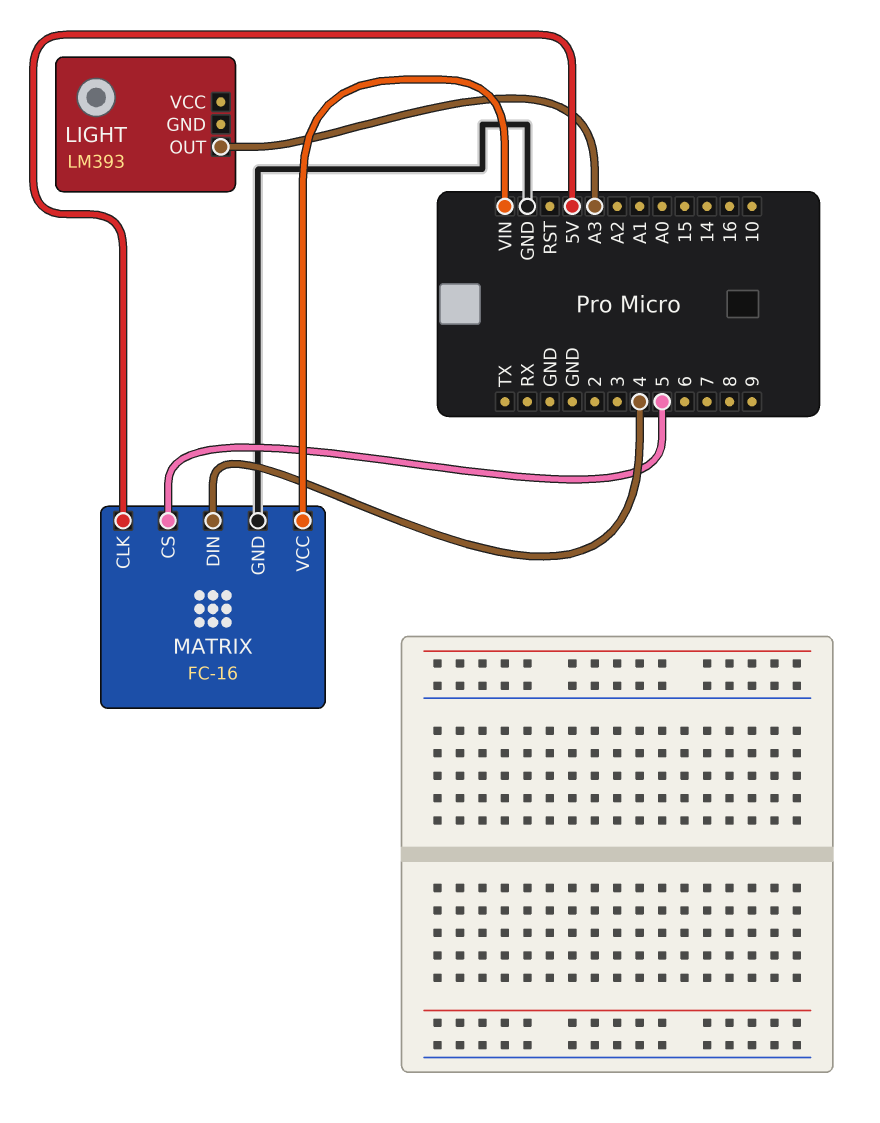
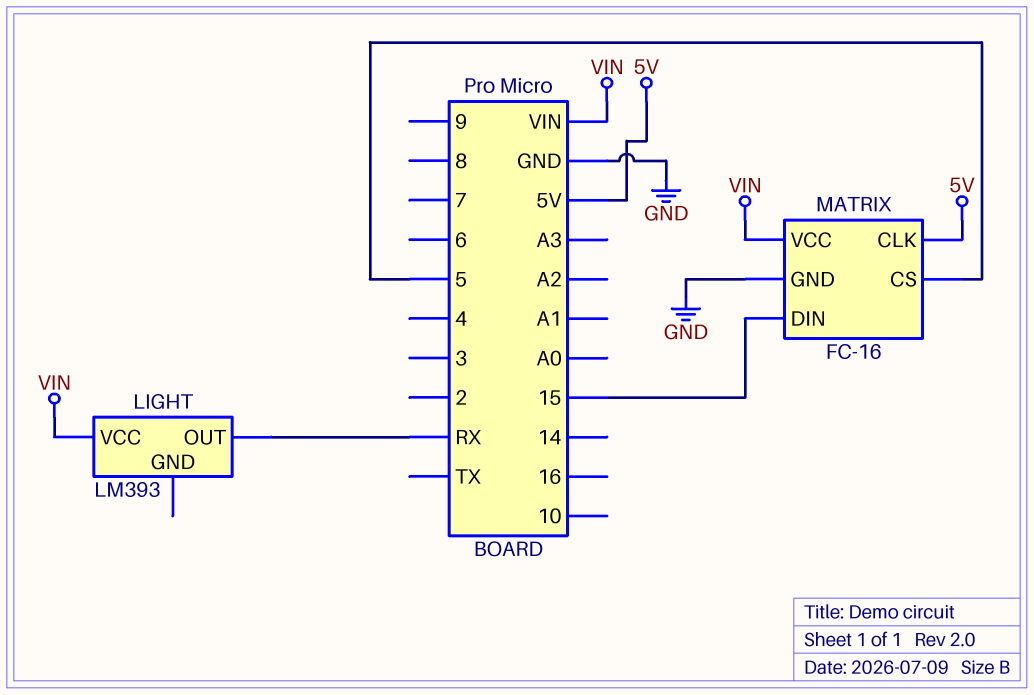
LIGHT pin OUT: A3 -> RX
LIGHT pin VCC: none -> VIN
MATRIX pin DIN: 4 -> 15

